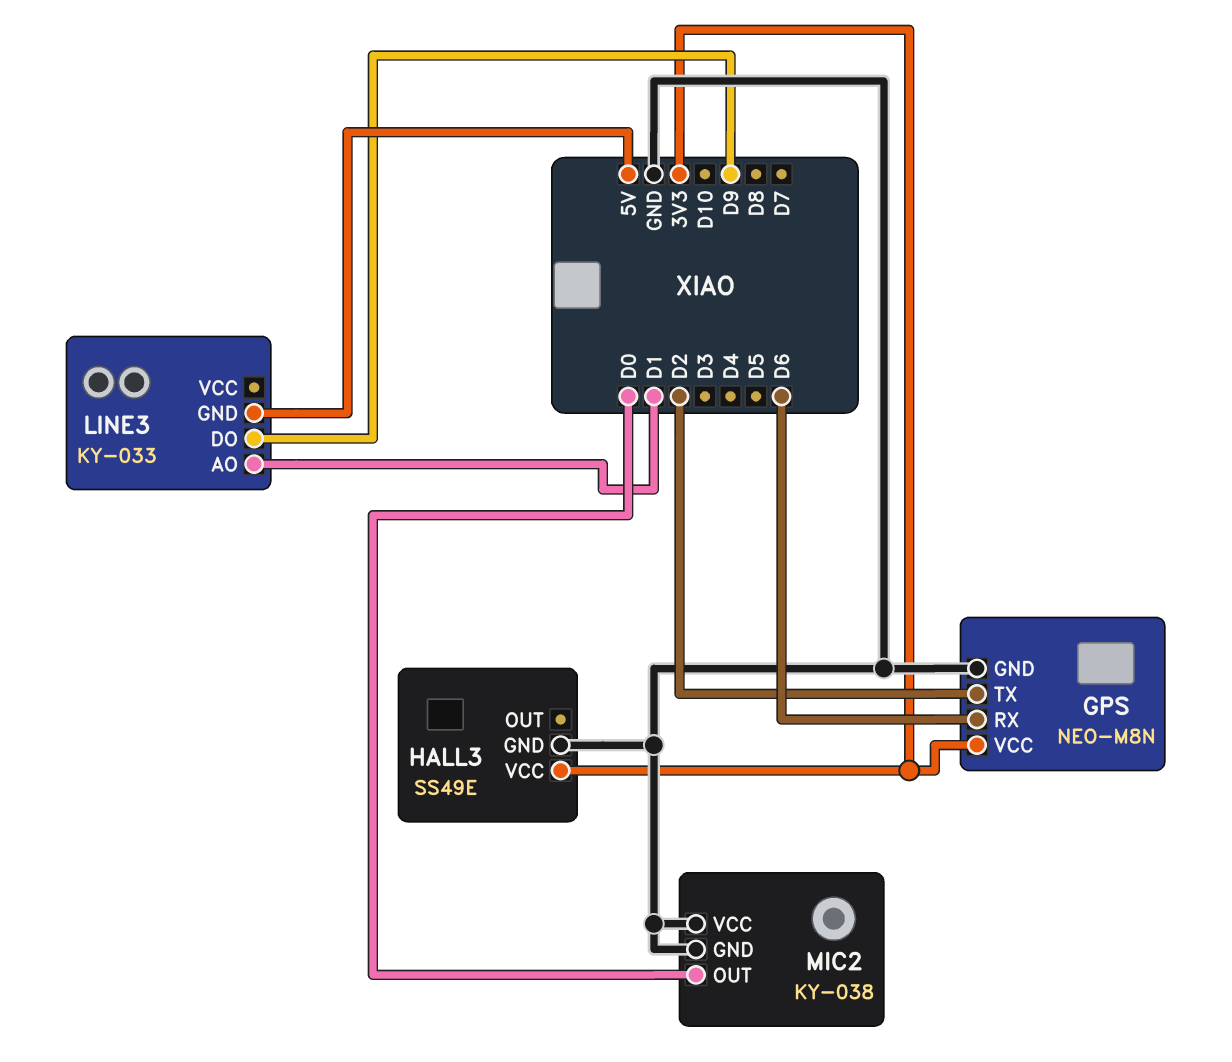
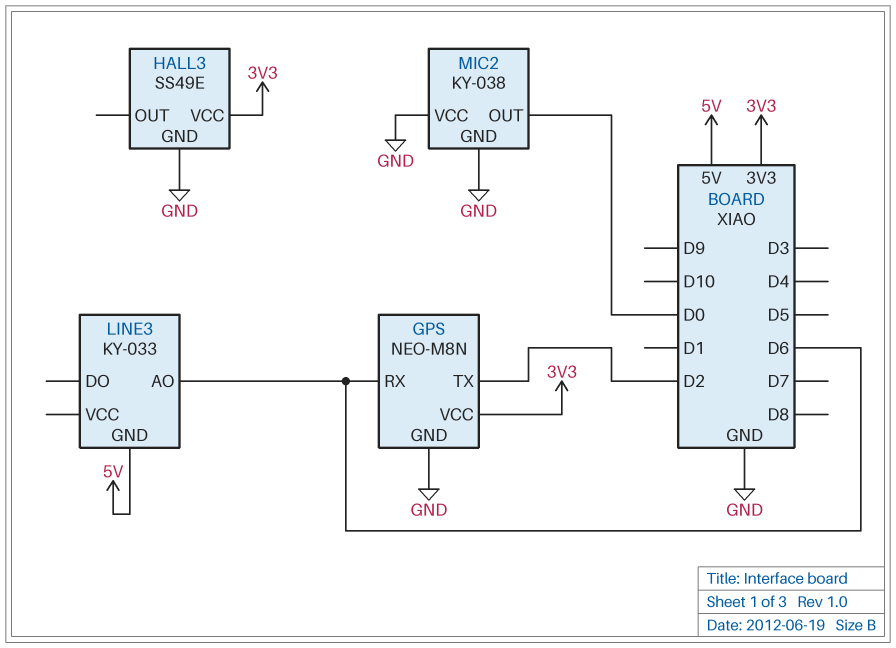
LINE3 pin AO: D1 -> D6
LINE3 pin DO: D9 -> none

